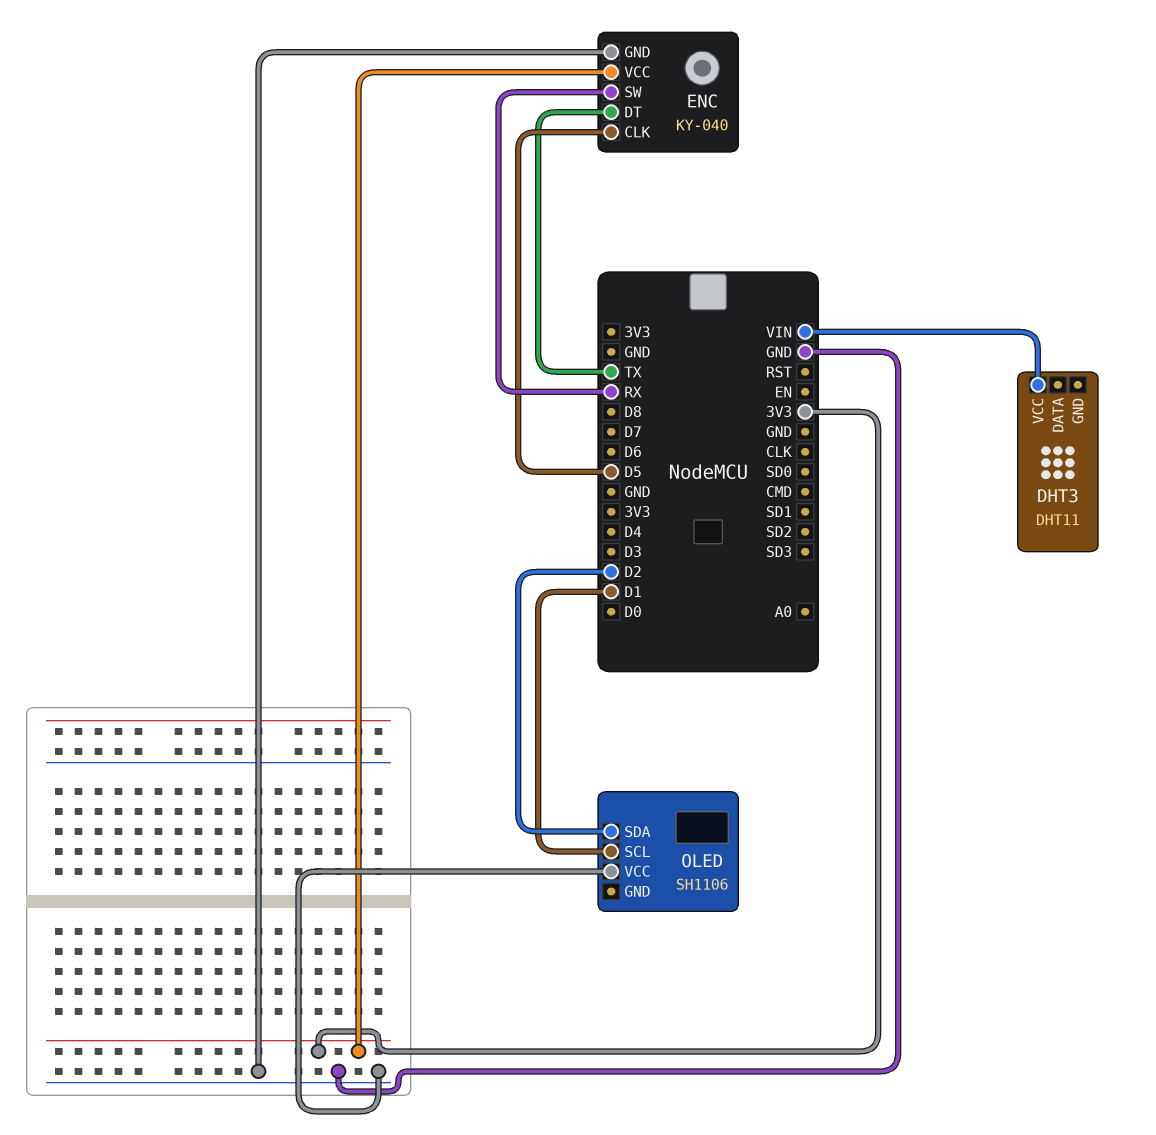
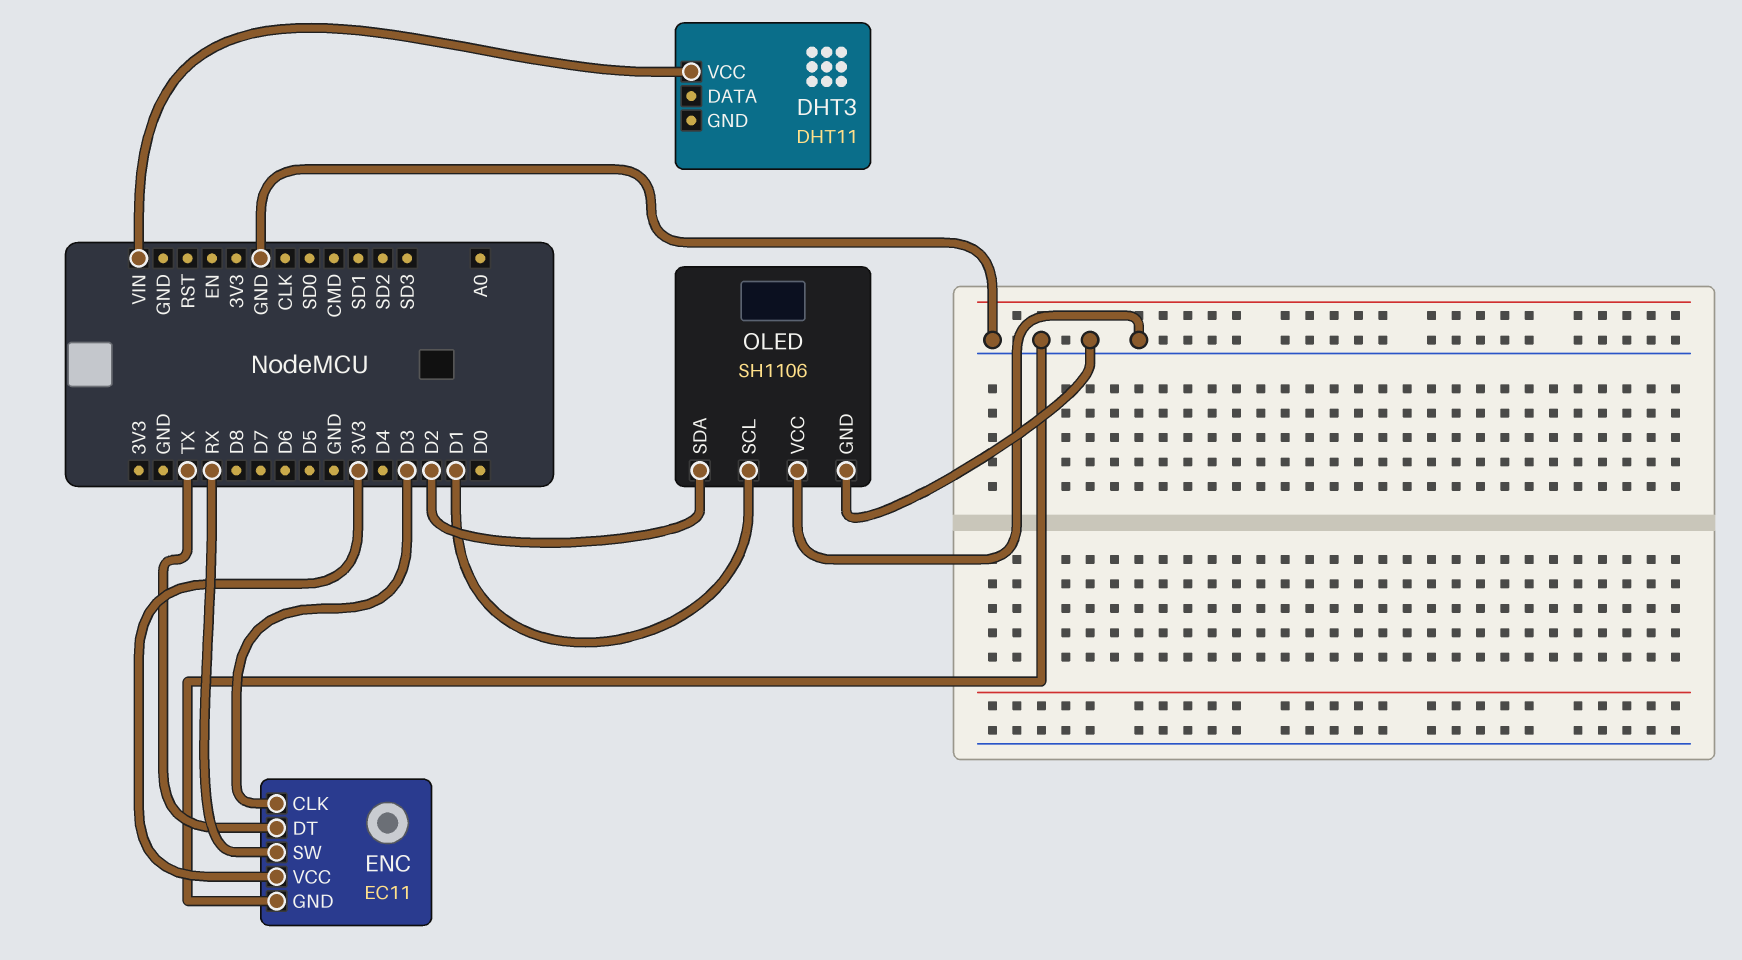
ENC: KY-040 -> EC11
ENC pin CLK: D5 -> D3
OLED pin GND: none -> GND

